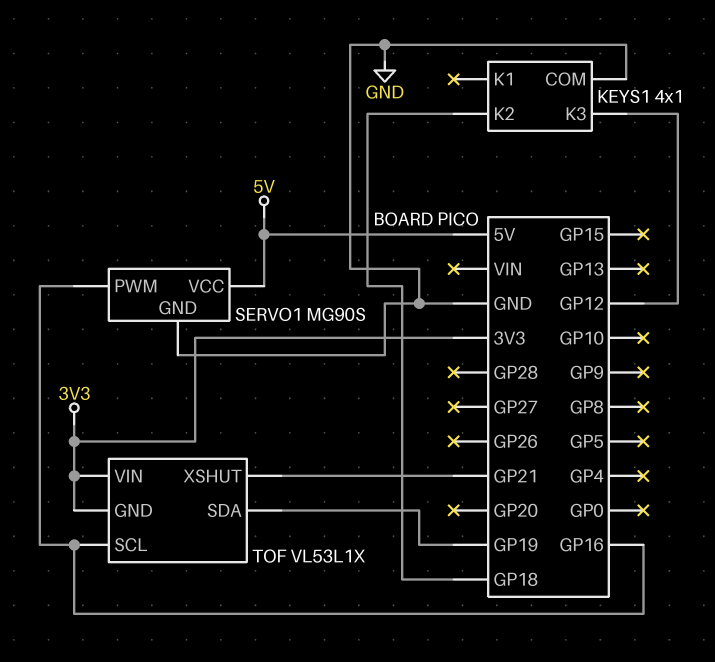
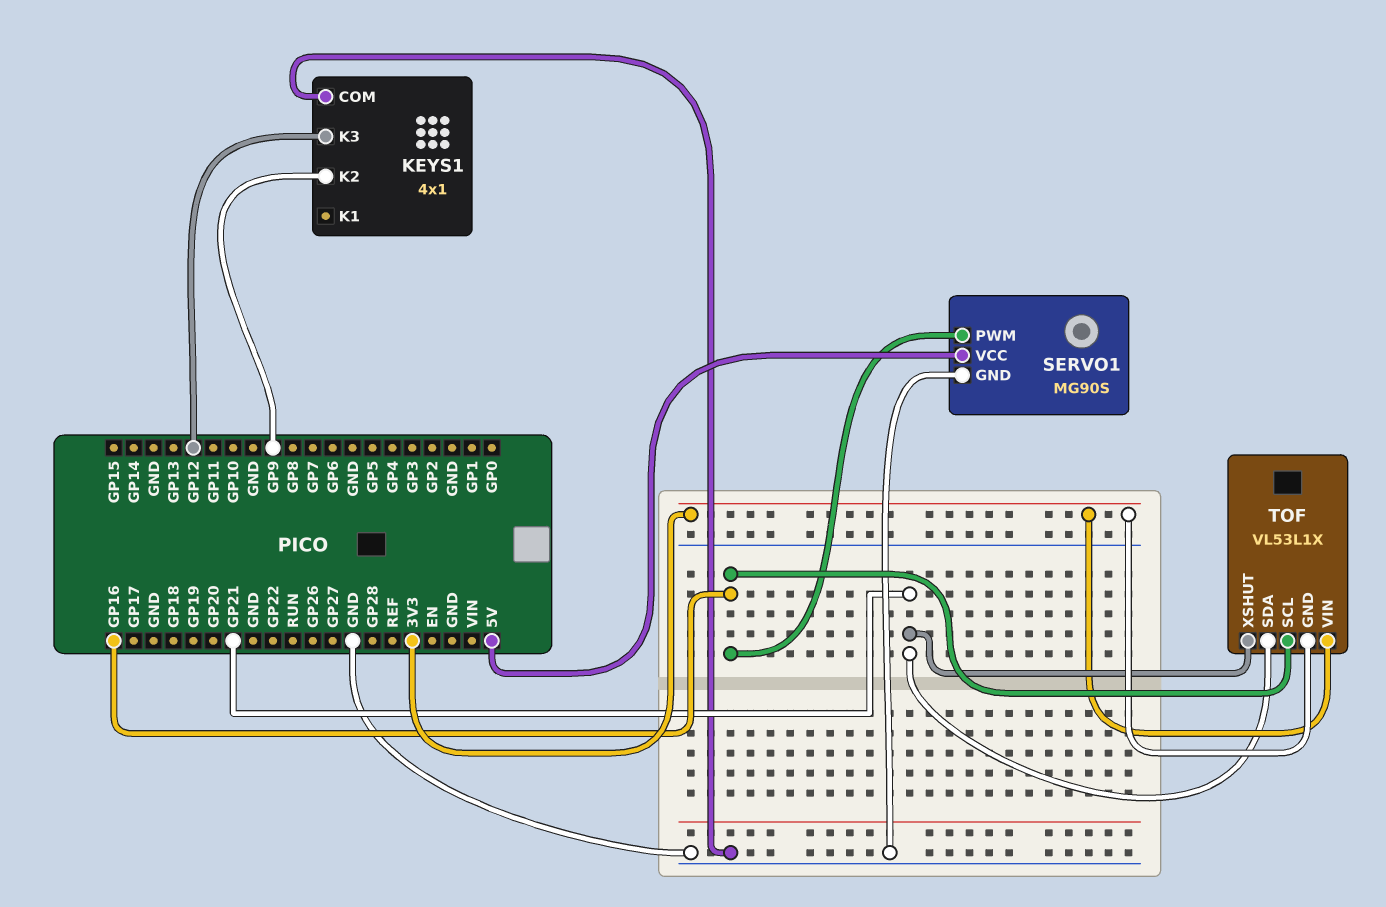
KEYS1 pin K2: GP18 -> GP9
TOF pin SDA: GP19 -> GP21

